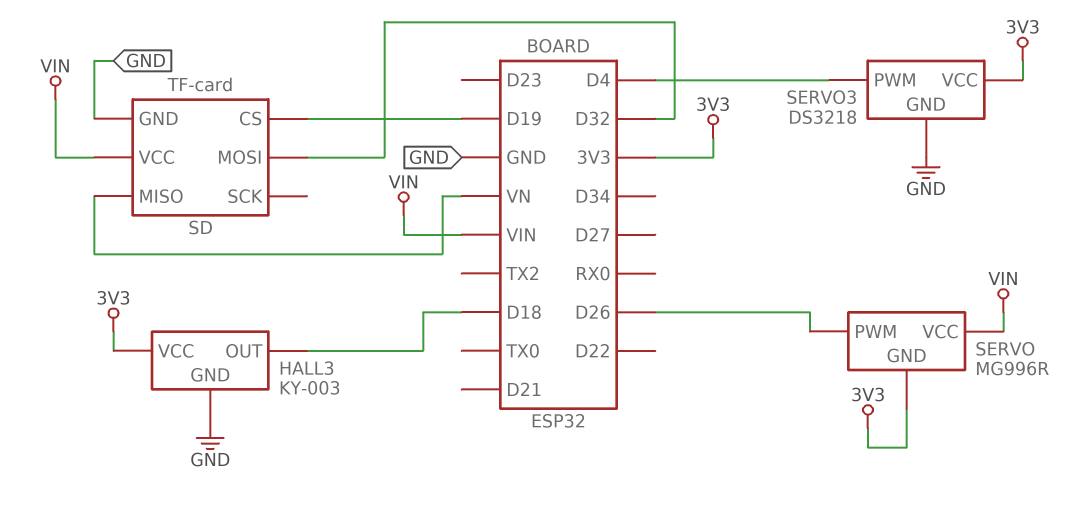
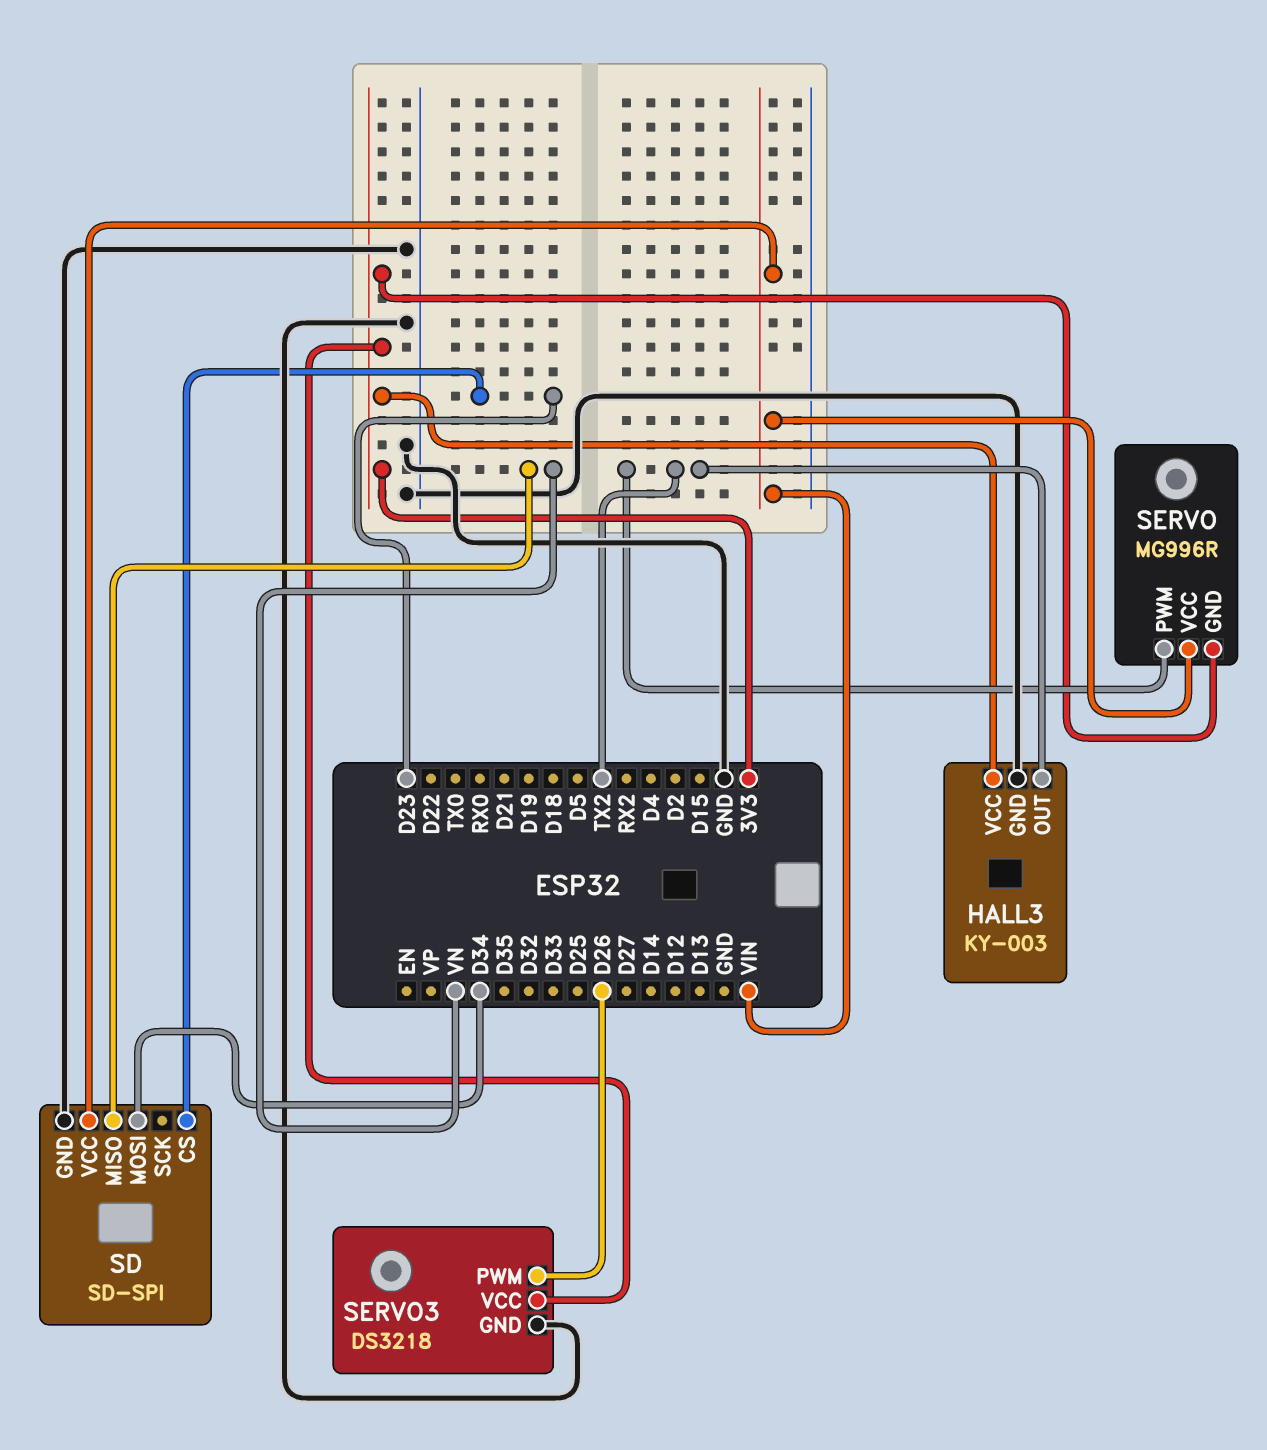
HALL3 pin OUT: D18 -> TX2
SD: TF-card -> SD-SPI
SD pin CS: D19 -> D23
SD pin MOSI: D32 -> D34
SERVO pin PWM: D26 -> TX2
SERVO3 pin PWM: D4 -> D26

